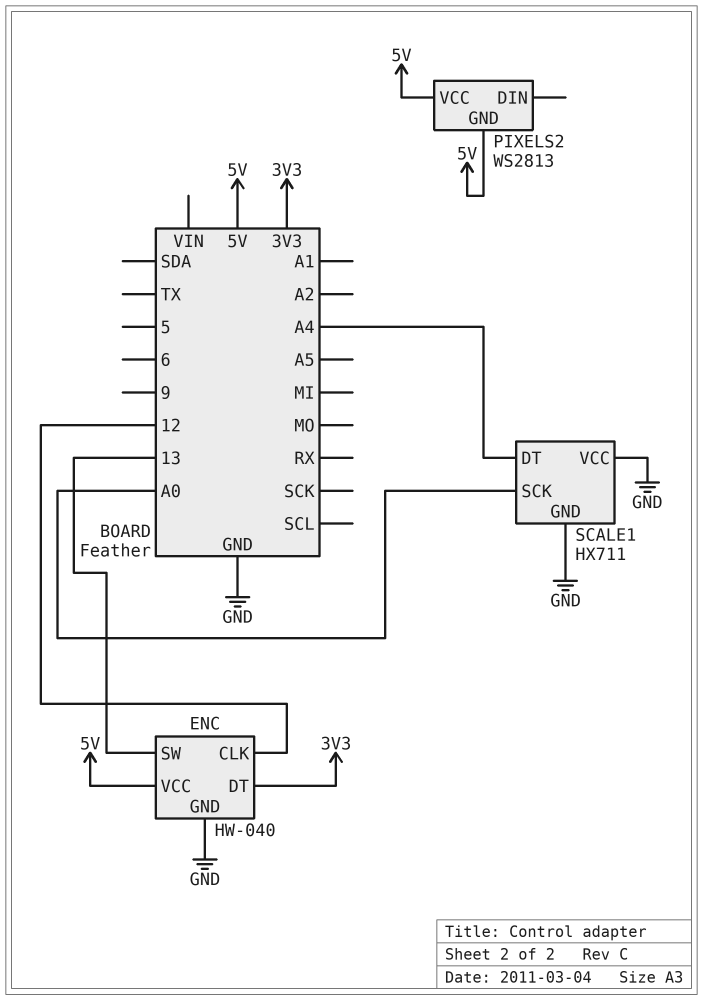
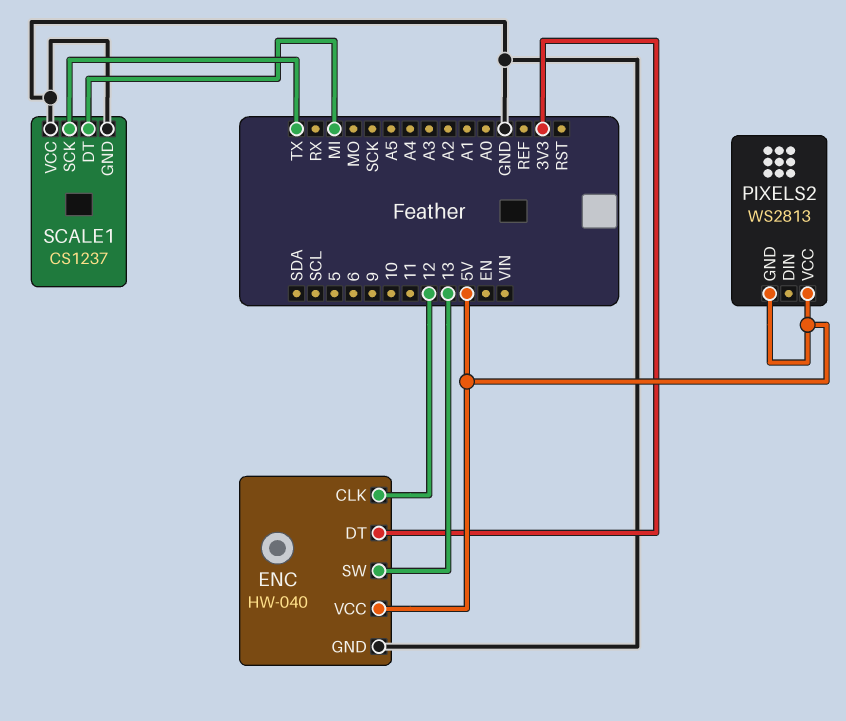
SCALE1: HX711 -> CS1237
SCALE1 pin DT: A4 -> MI
SCALE1 pin SCK: A0 -> TX

